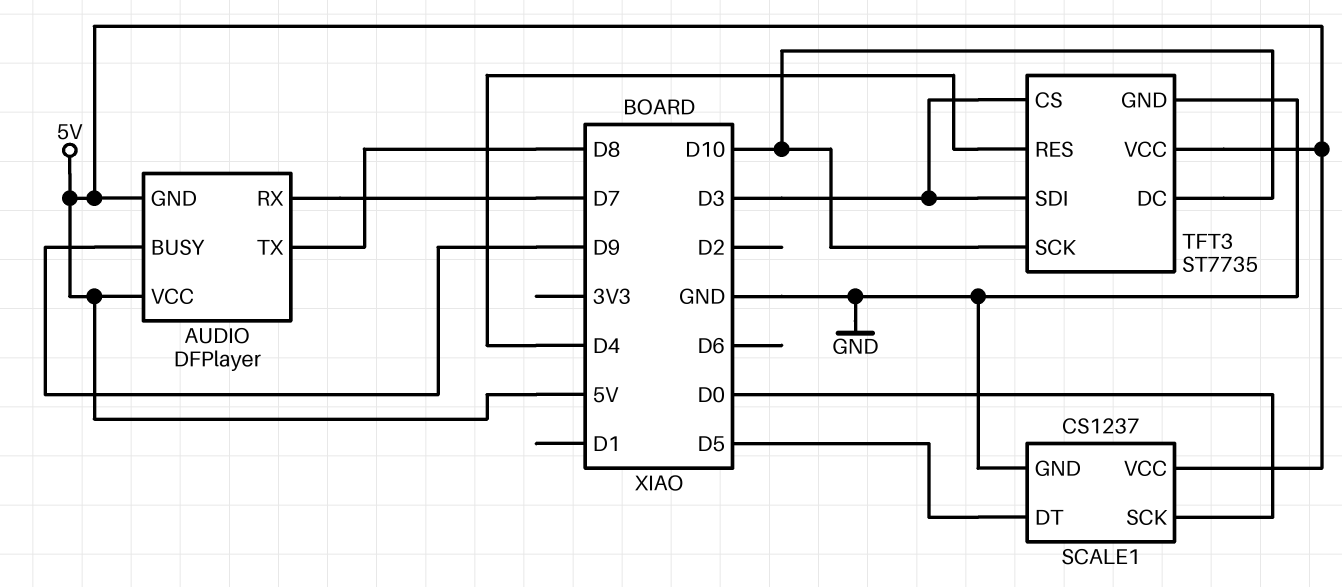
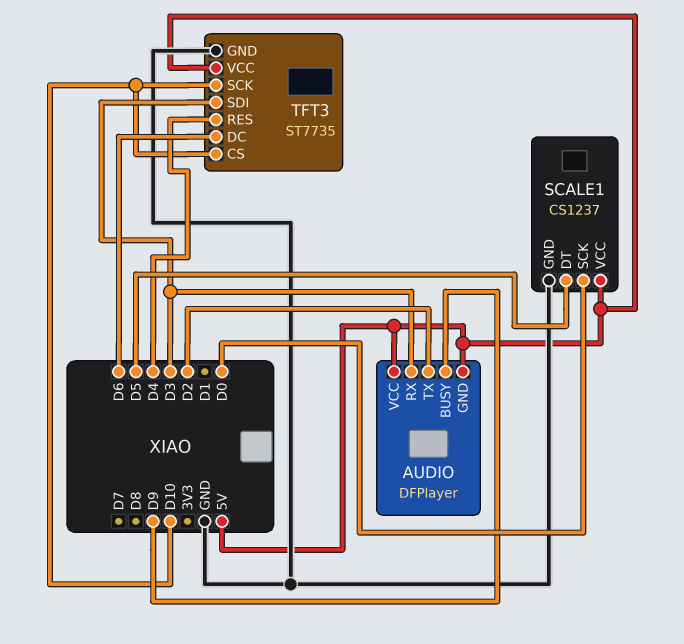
AUDIO pin RX: D7 -> D3
AUDIO pin TX: D8 -> D2
TFT3 pin CS: D3 -> D10
TFT3 pin DC: D10 -> D6

